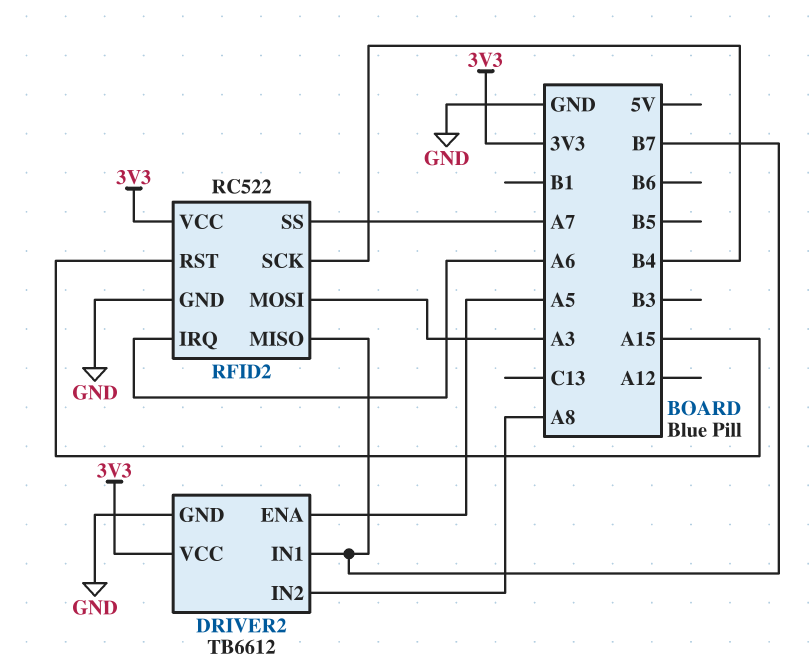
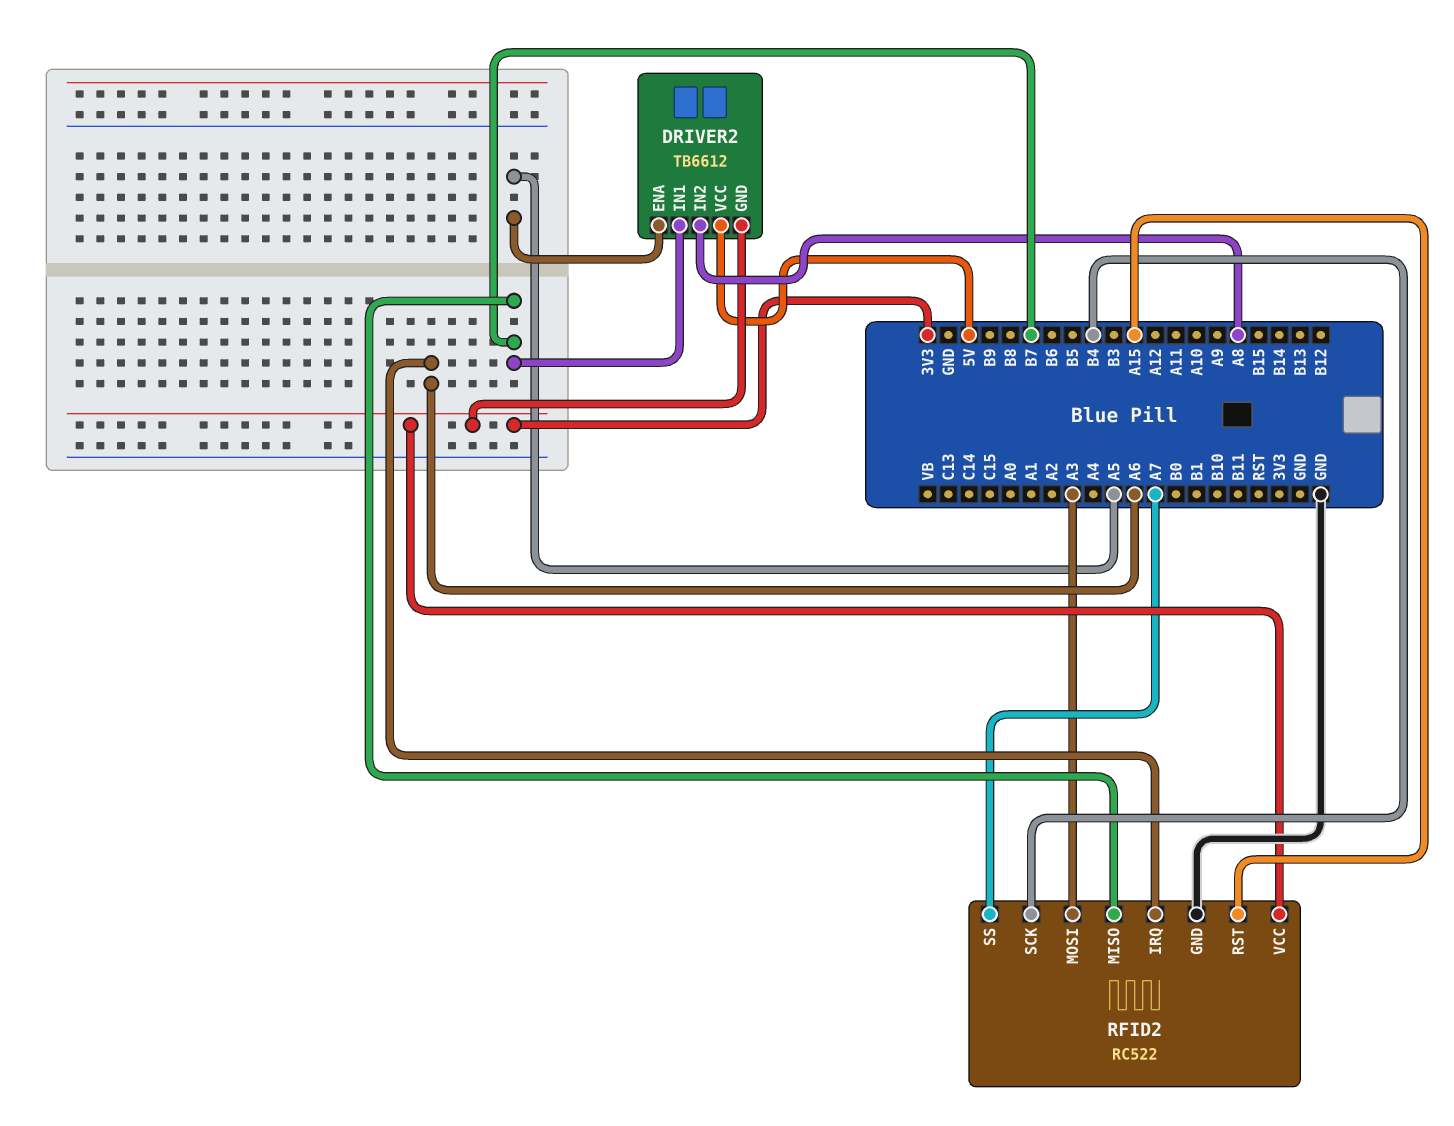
DRIVER2 pin GND: GND -> 3V3
DRIVER2 pin VCC: 3V3 -> 5V

